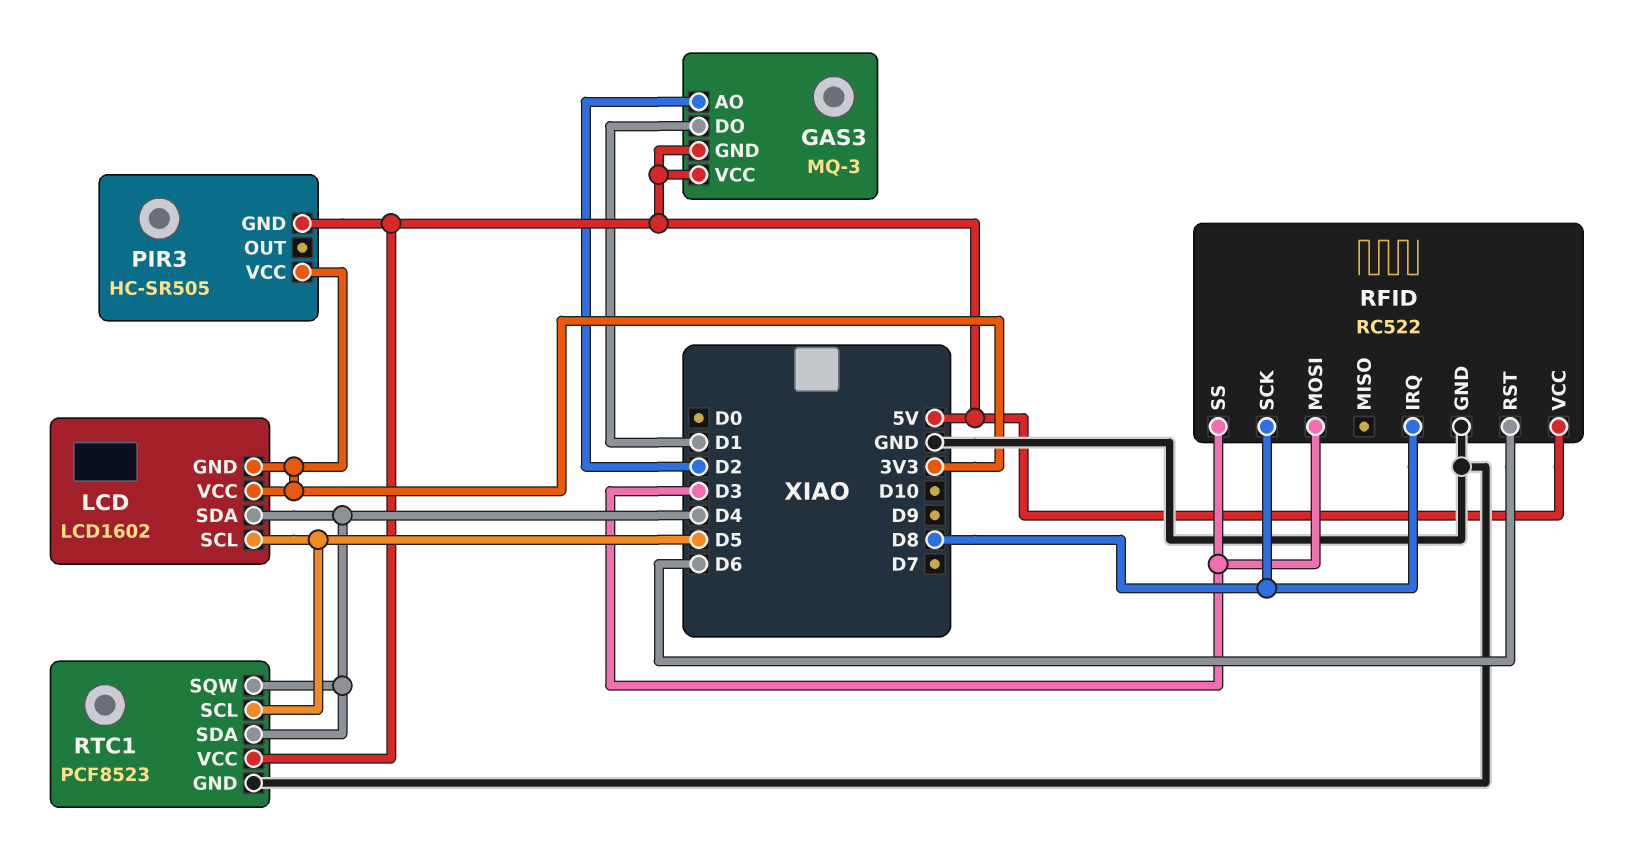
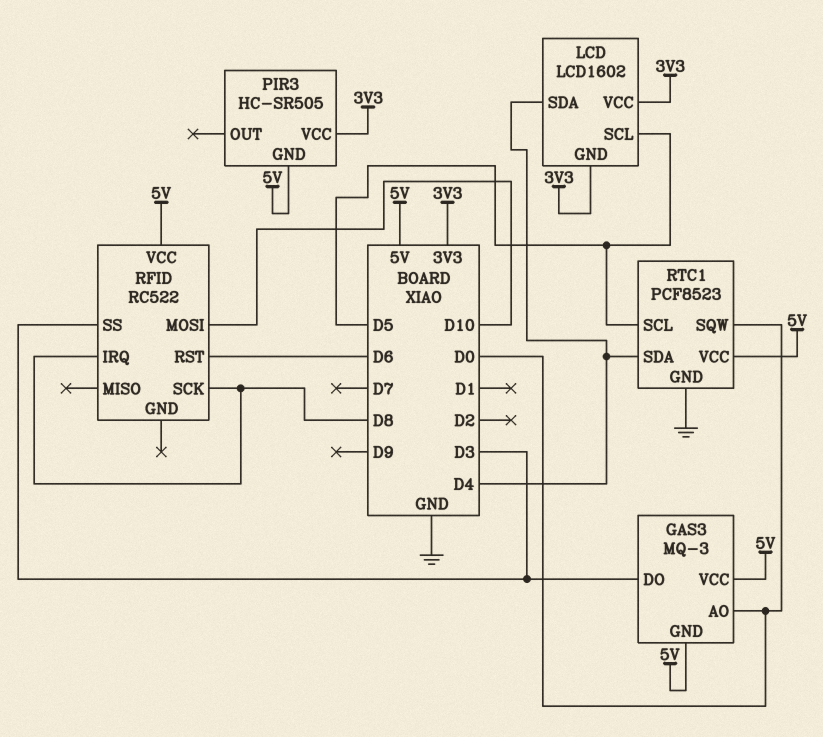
GAS3 pin AO: D2 -> D0
GAS3 pin DO: D1 -> D3
RFID pin GND: GND -> none
RFID pin MOSI: D3 -> D10
RTC1 pin SQW: D4 -> D0

